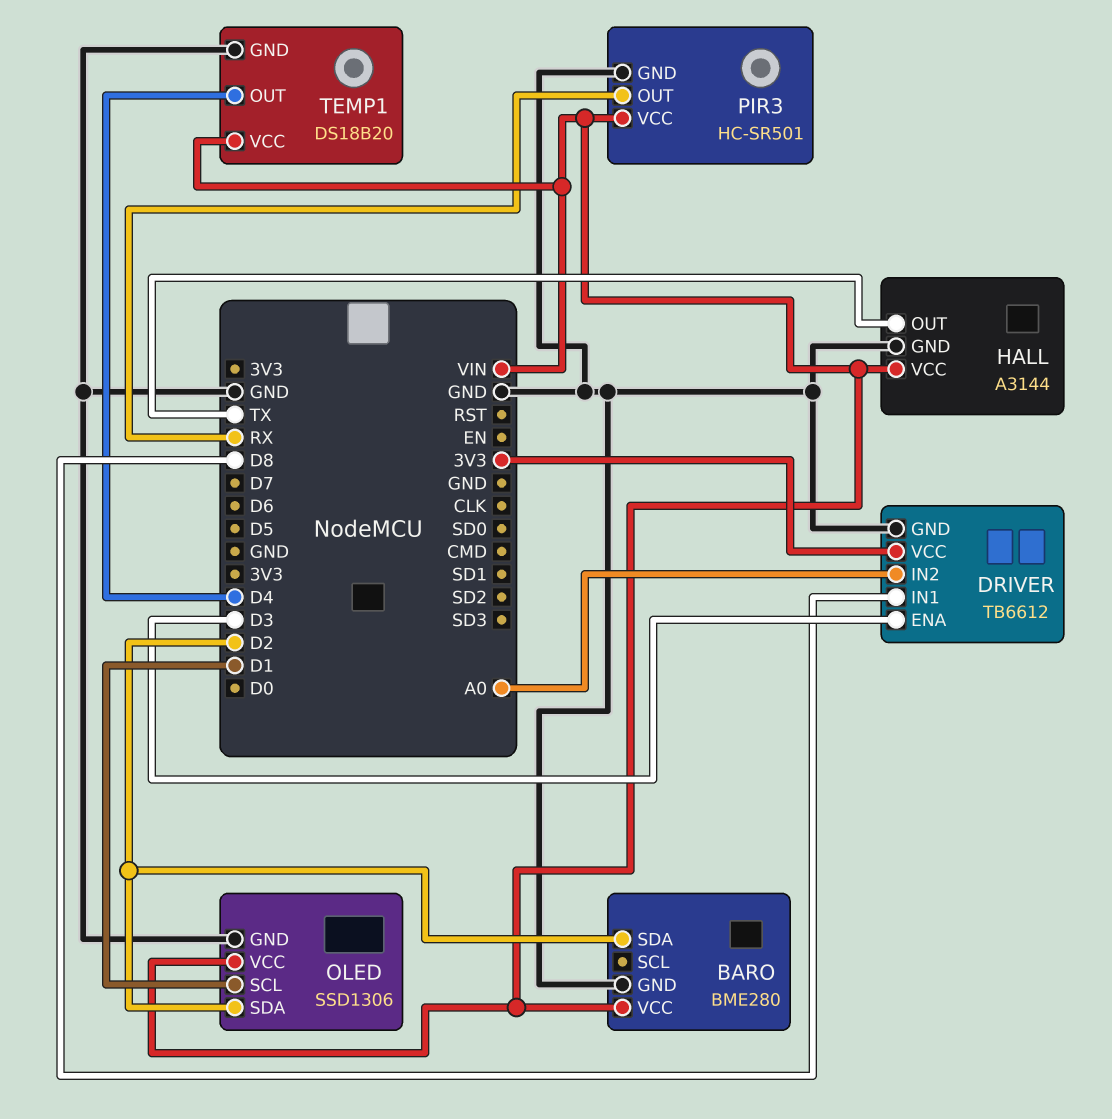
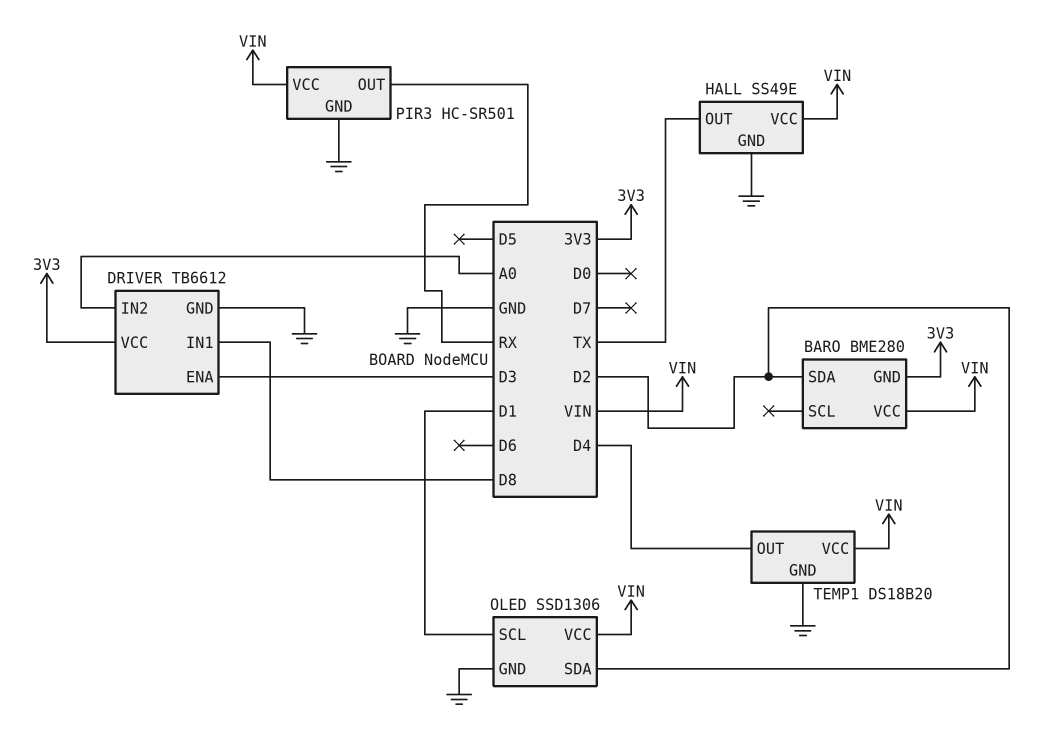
BARO pin GND: GND -> 3V3
HALL: A3144 -> SS49E

